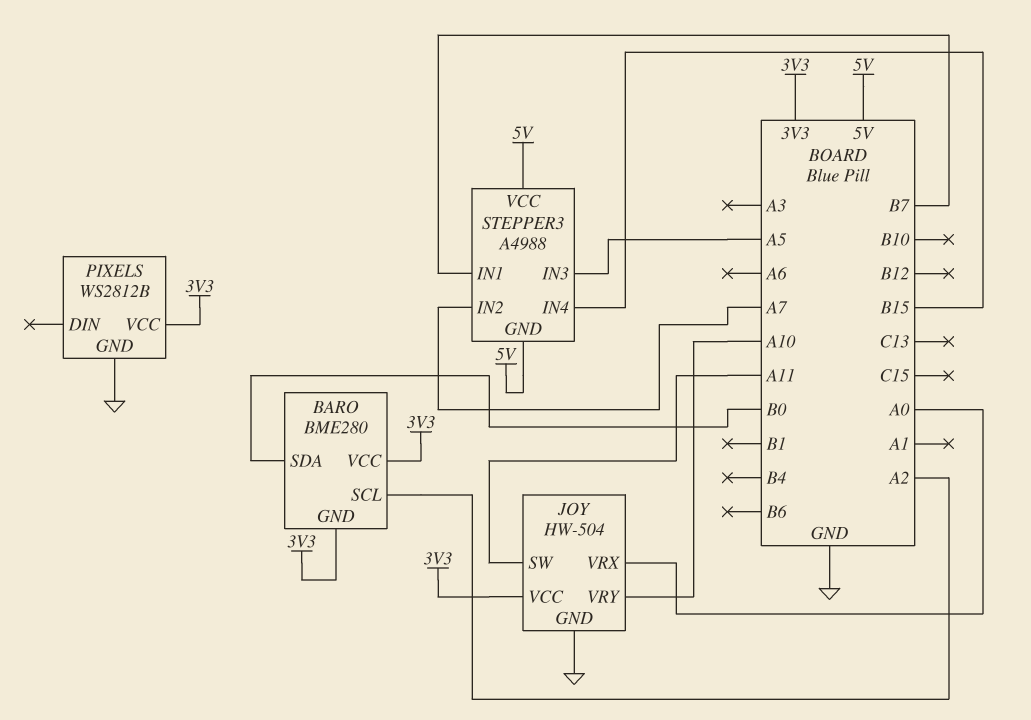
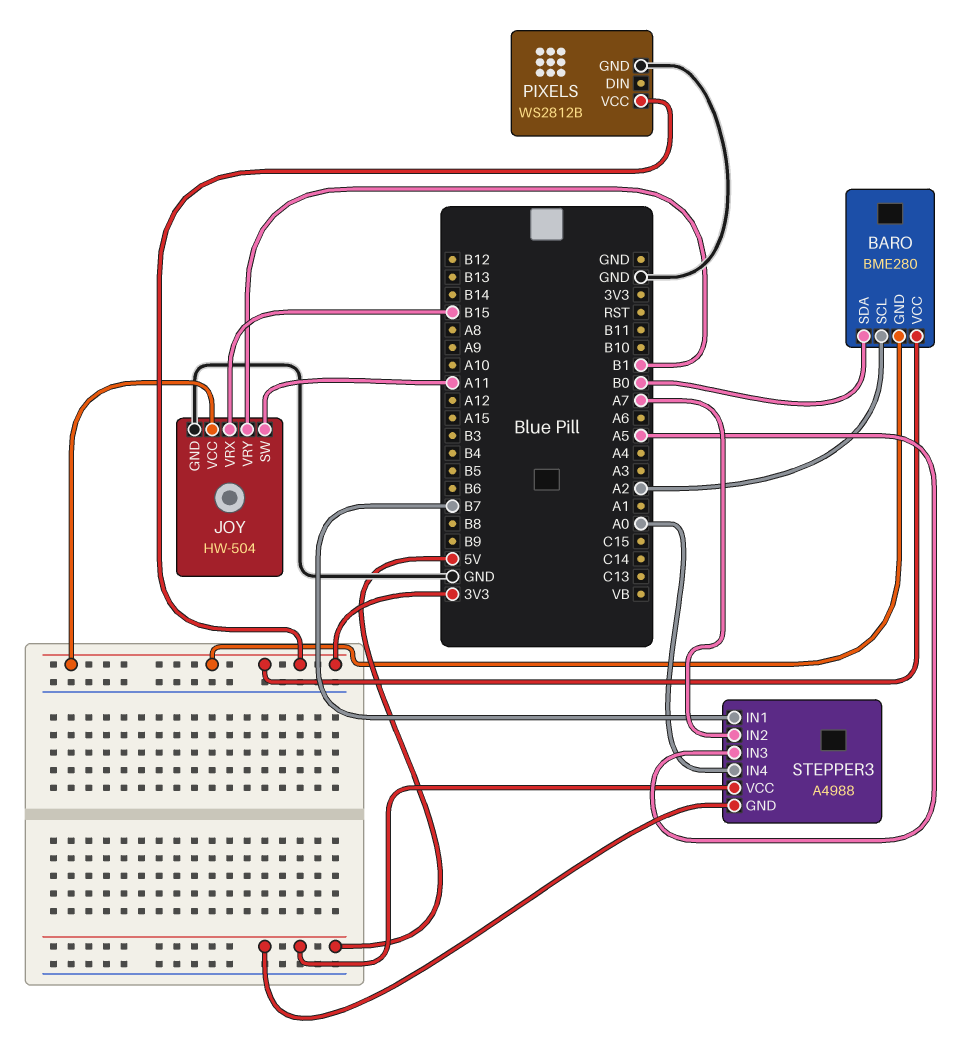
JOY pin VRX: A0 -> B15
JOY pin VRY: A10 -> B1
STEPPER3 pin IN4: B15 -> A0

